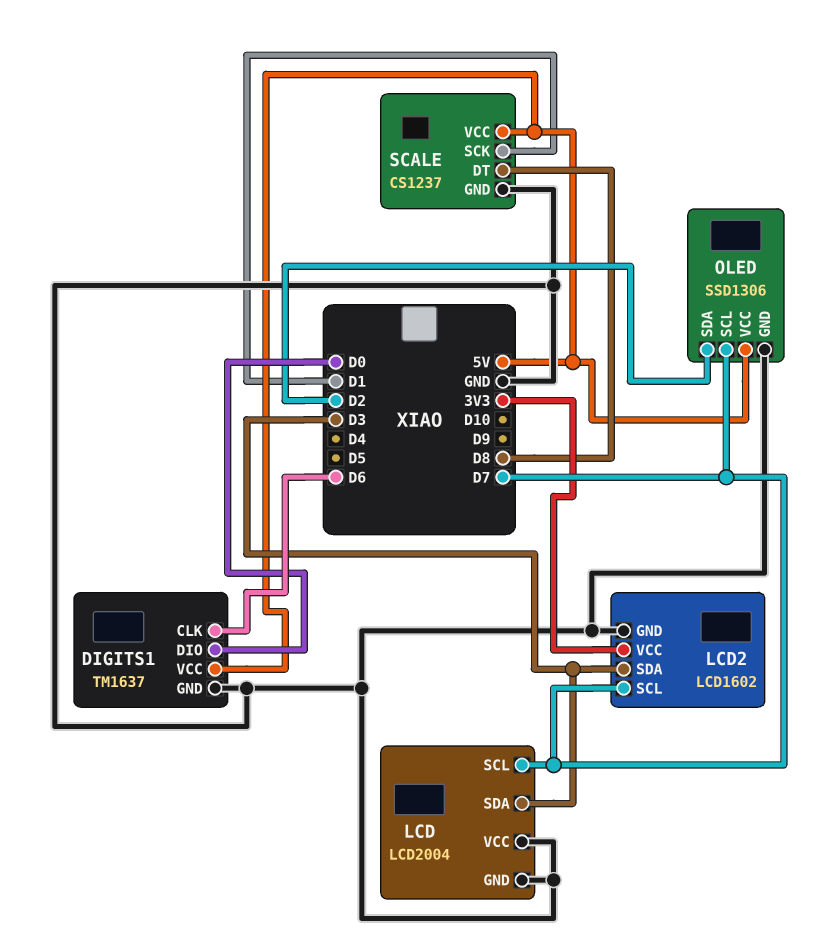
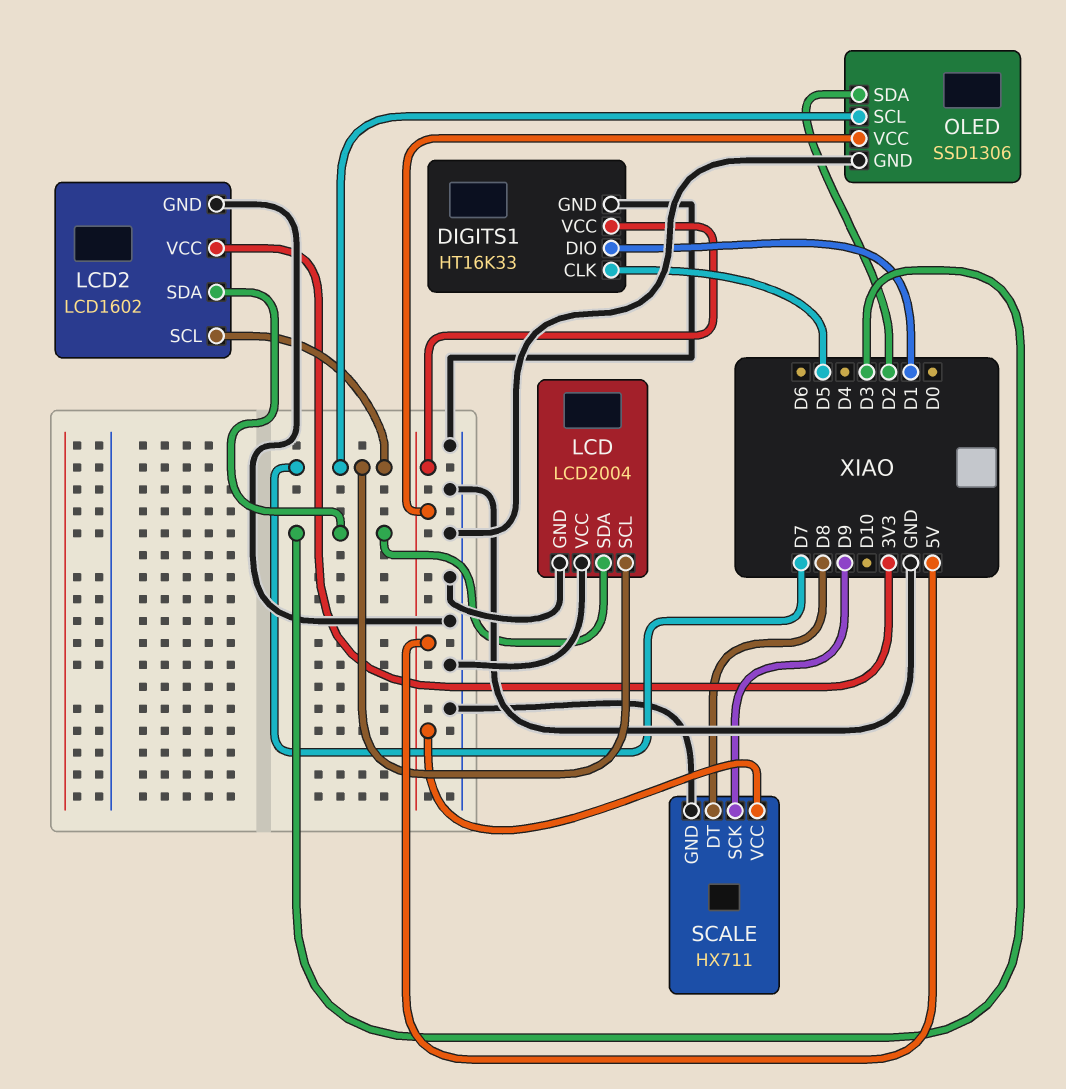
DIGITS1: TM1637 -> HT16K33
DIGITS1 pin CLK: D6 -> D5
DIGITS1 pin DIO: D0 -> D1
SCALE: CS1237 -> HX711
SCALE pin SCK: D1 -> D9

